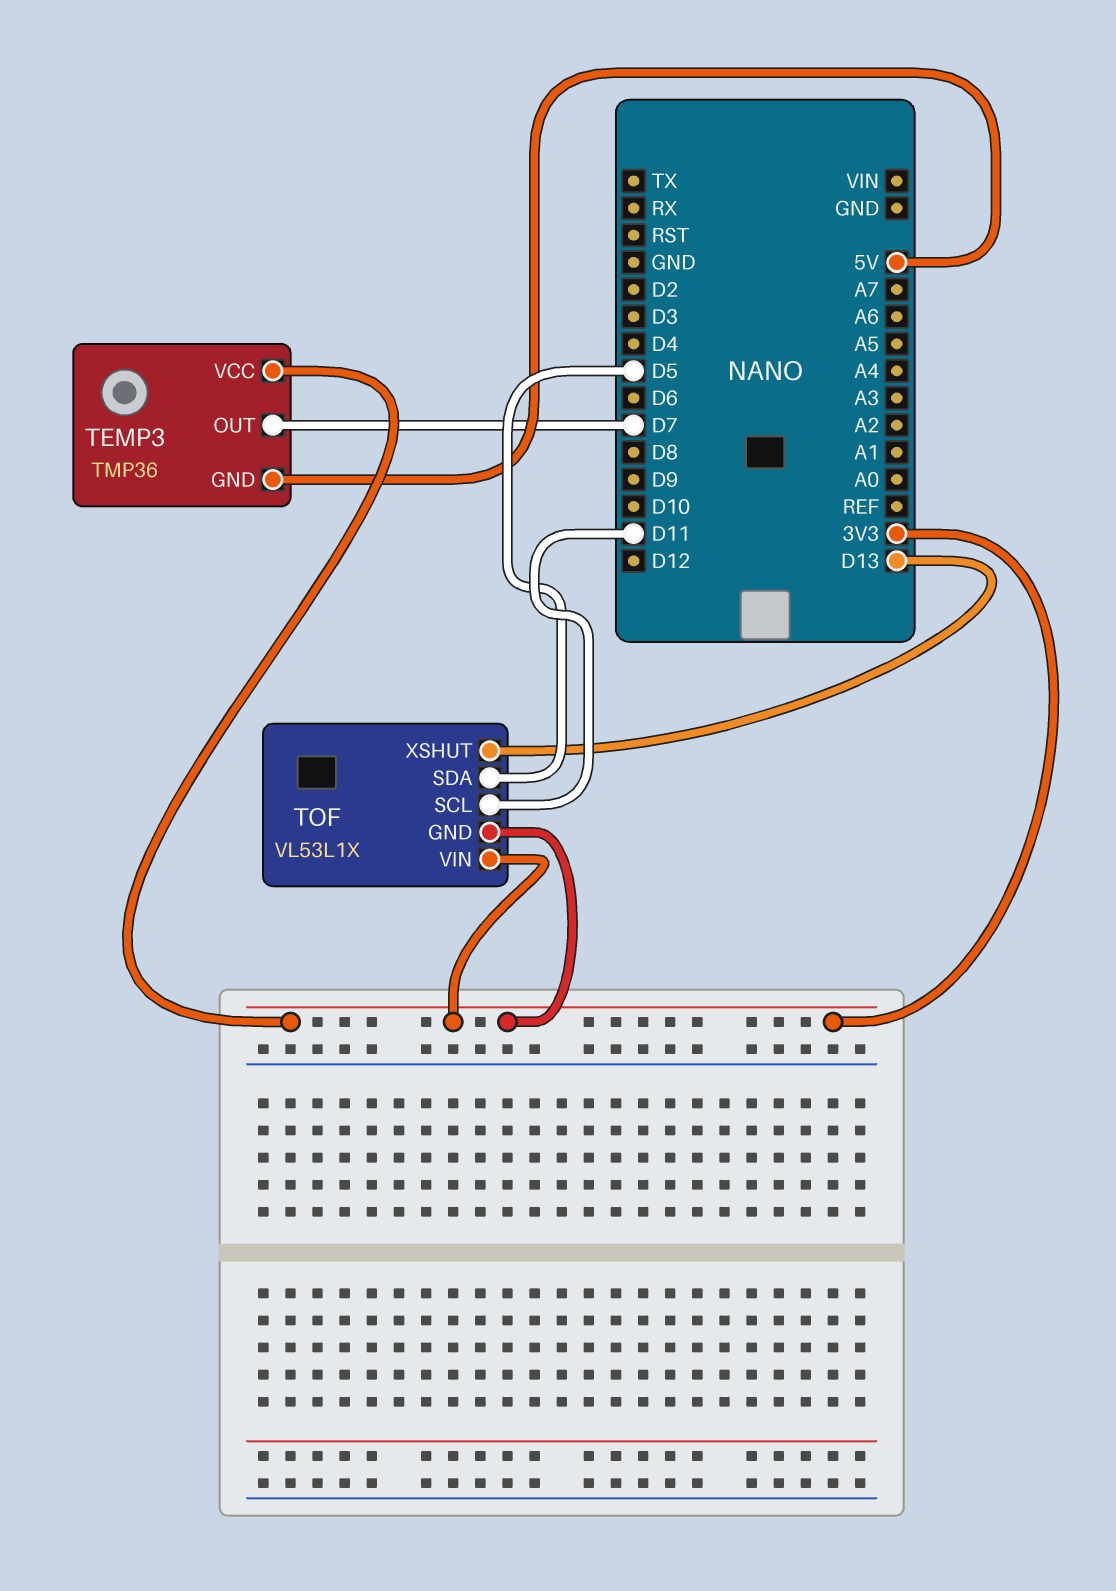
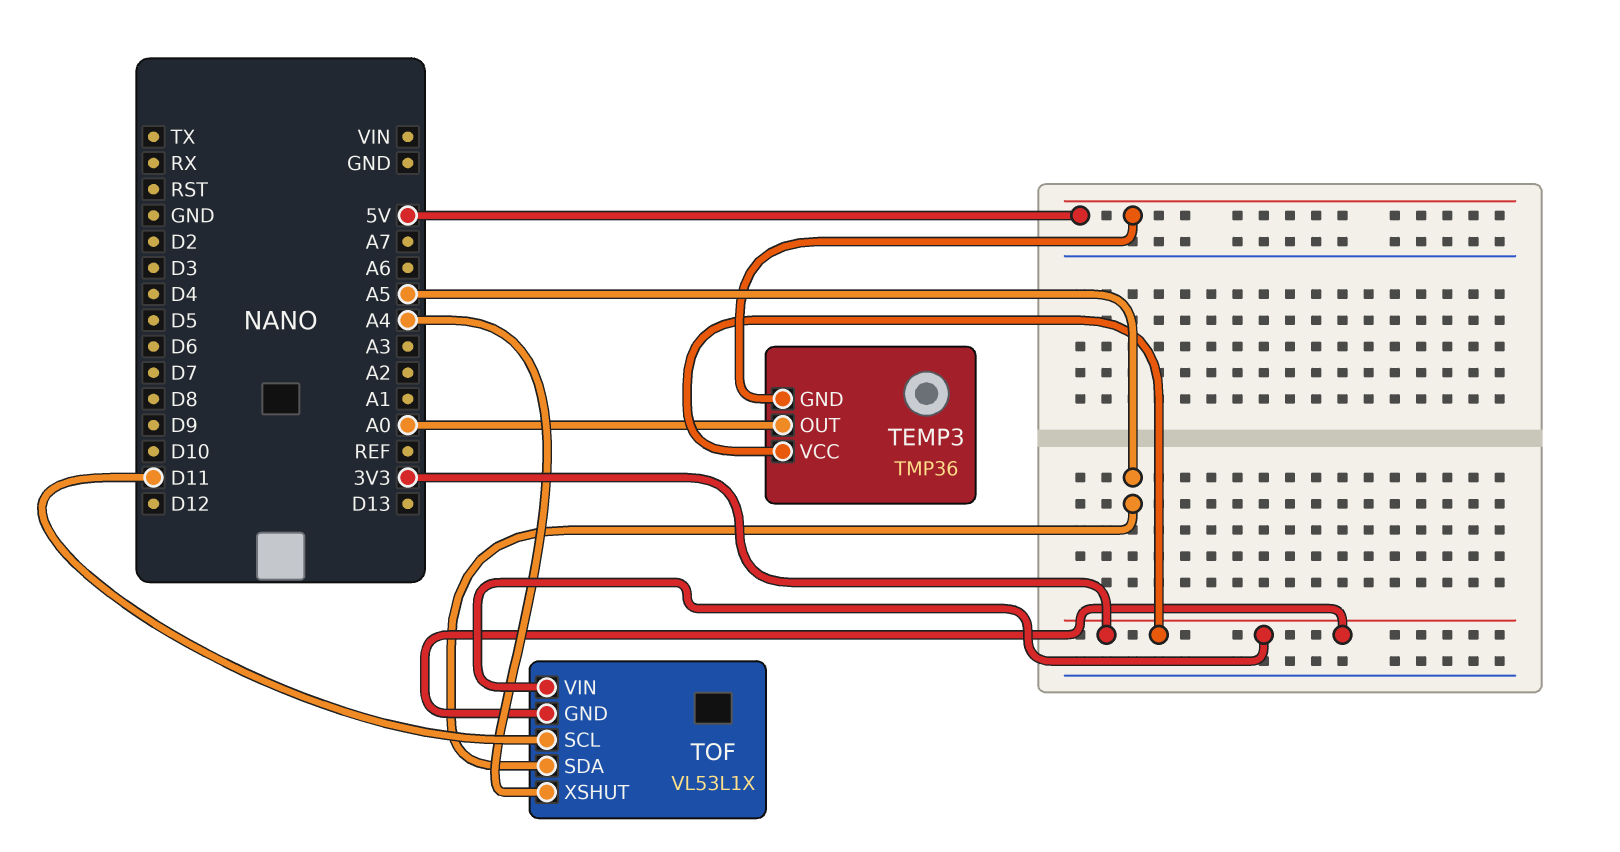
TEMP3 pin OUT: D7 -> A0
TOF pin SDA: D5 -> A5
TOF pin XSHUT: D13 -> A4

